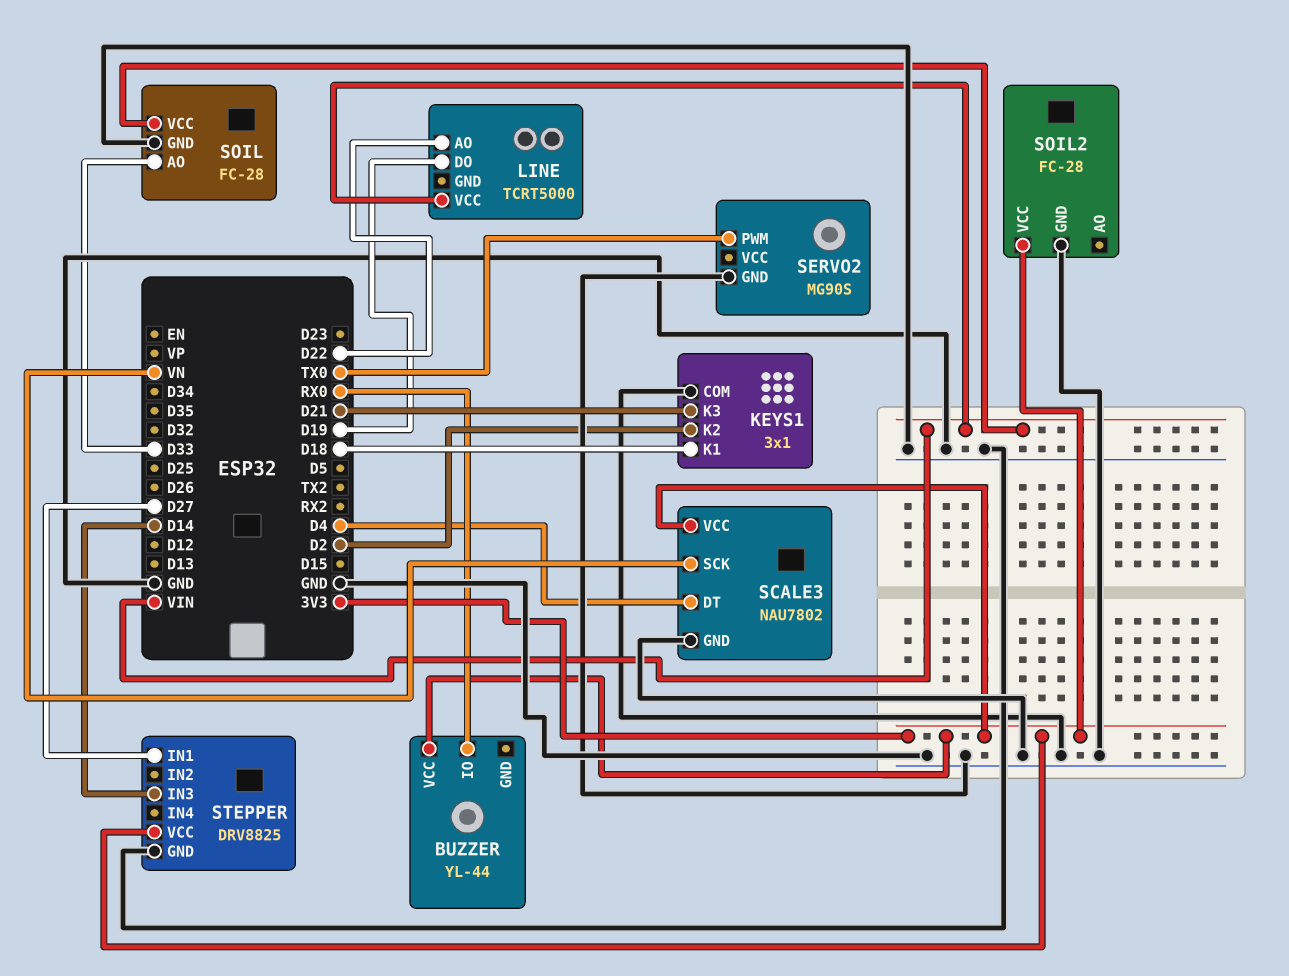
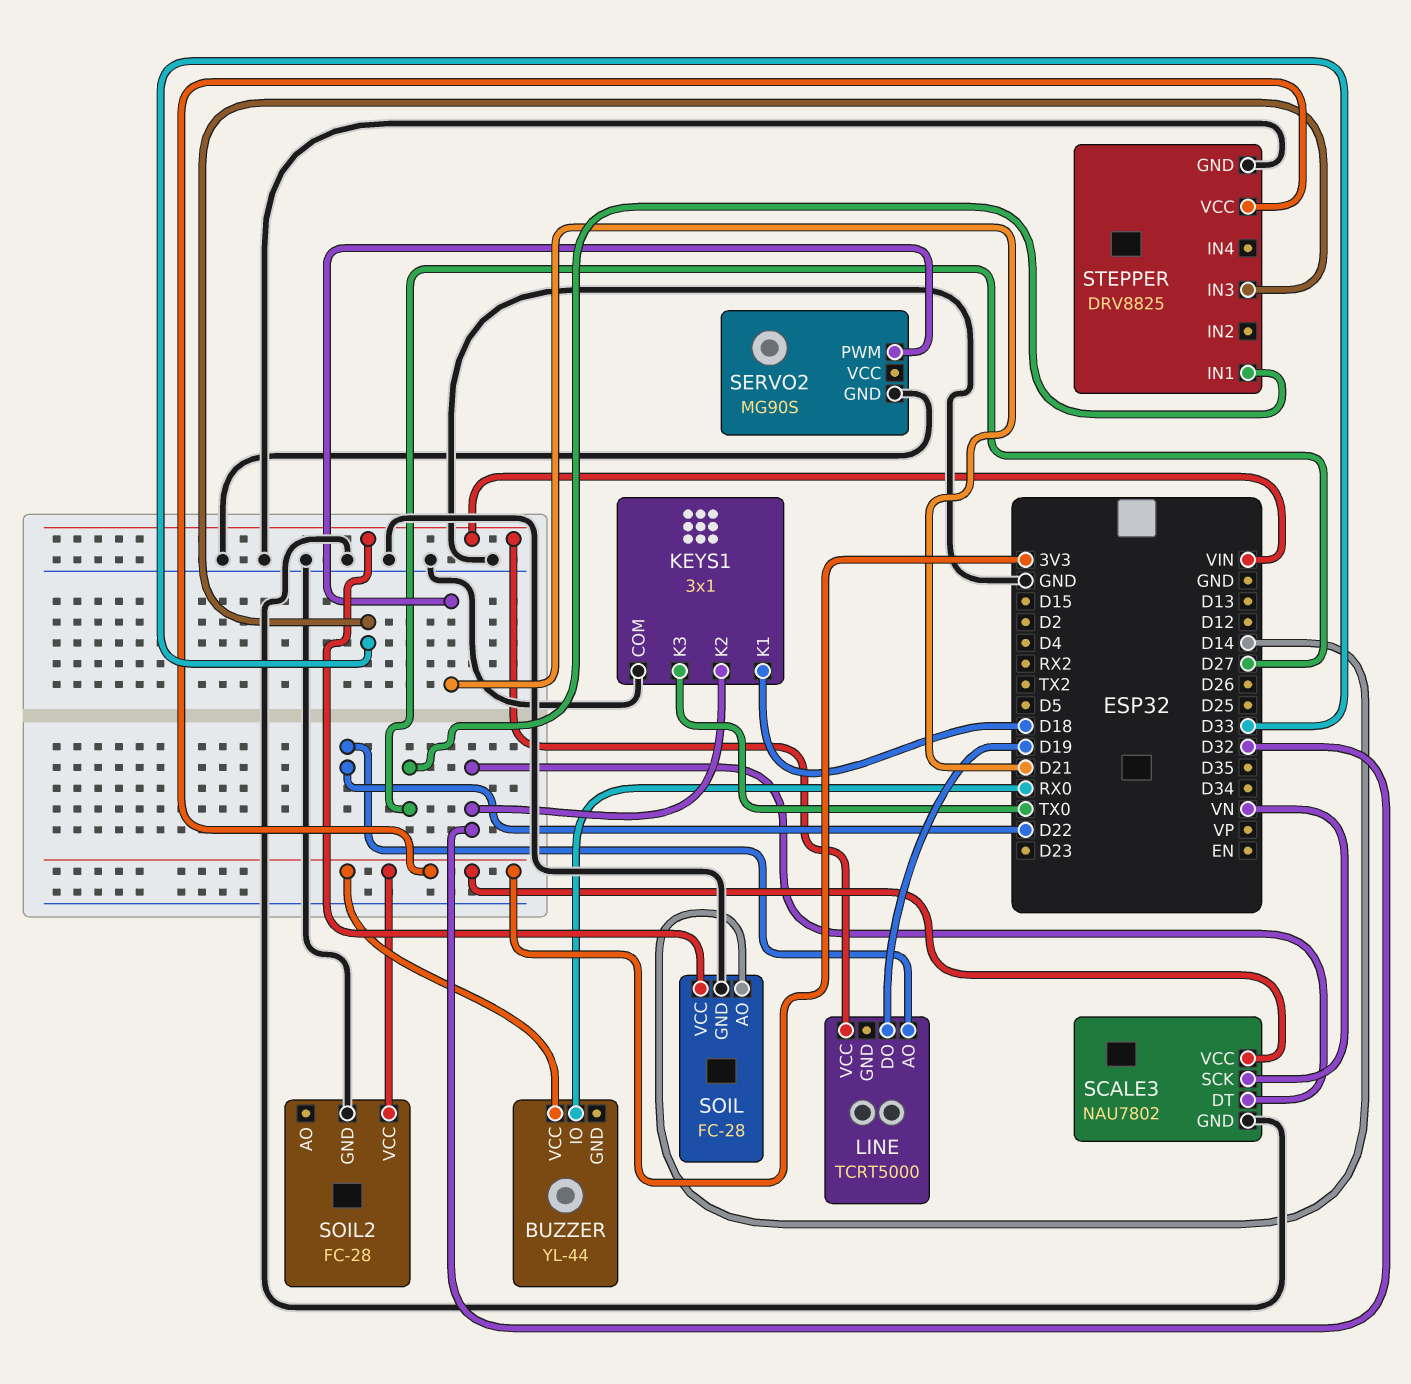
KEYS1 pin K2: D2 -> D32
KEYS1 pin K3: D21 -> TX0
SCALE3 pin DT: D4 -> D32
SERVO2 pin PWM: TX0 -> D21
SOIL pin AO: D33 -> D14
STEPPER pin IN3: D14 -> D33

